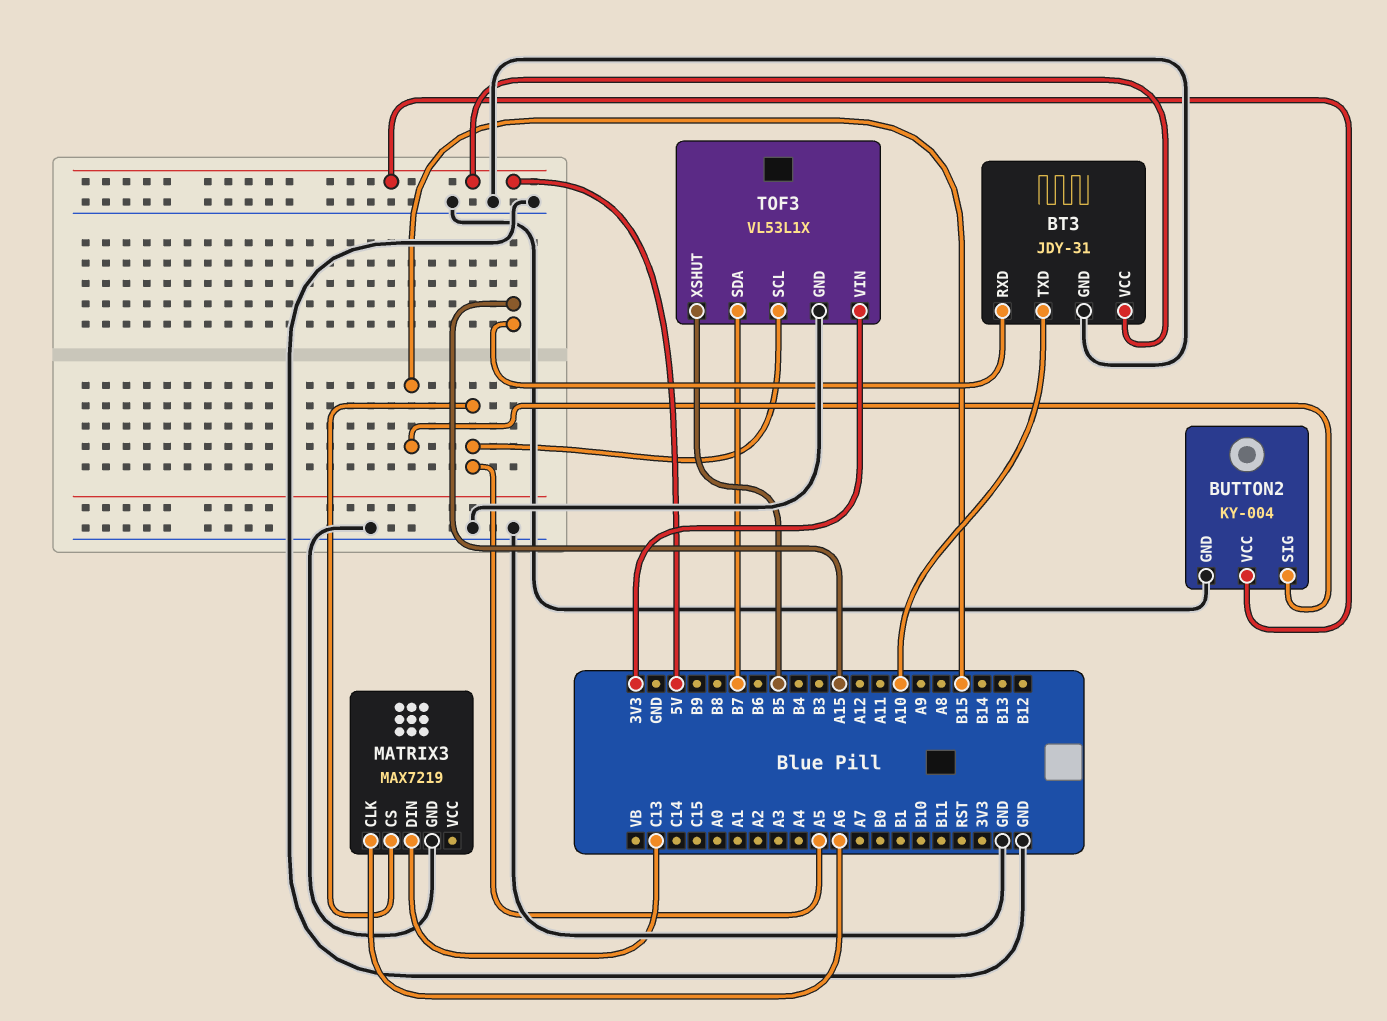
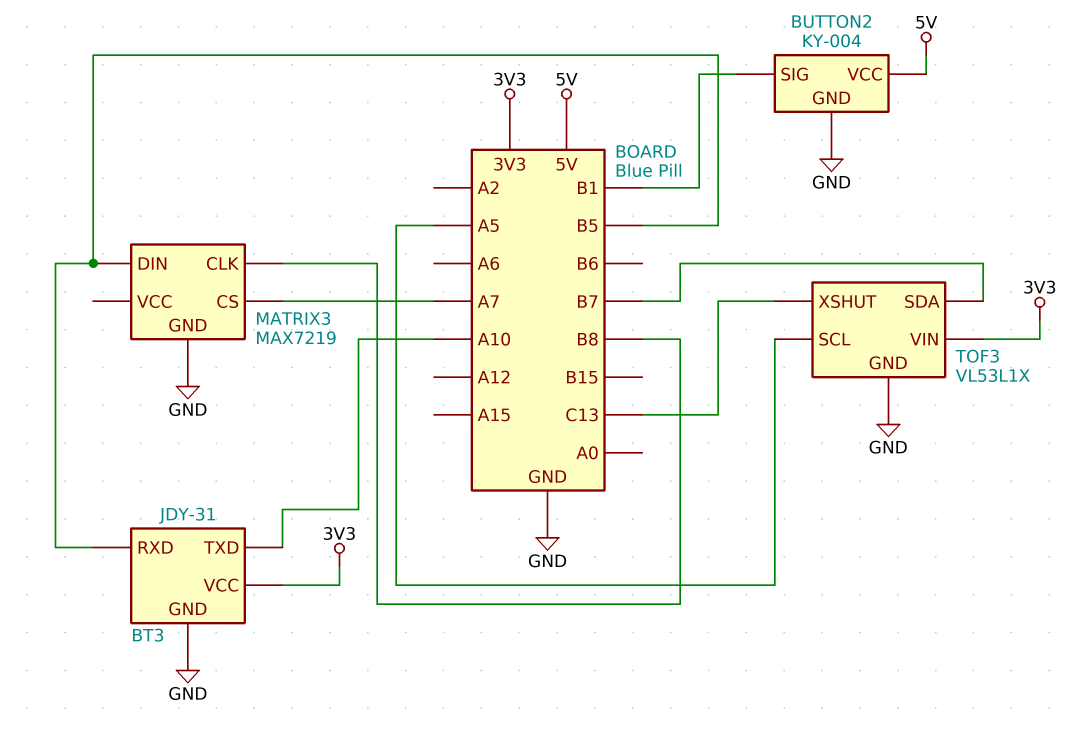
BT3 pin RXD: A15 -> B5
BT3 pin VCC: 5V -> 3V3
BUTTON2 pin SIG: B15 -> B1
MATRIX3 pin CLK: A6 -> B8
MATRIX3 pin CS: A5 -> A7
MATRIX3 pin DIN: C13 -> B5
TOF3 pin XSHUT: B5 -> C13

